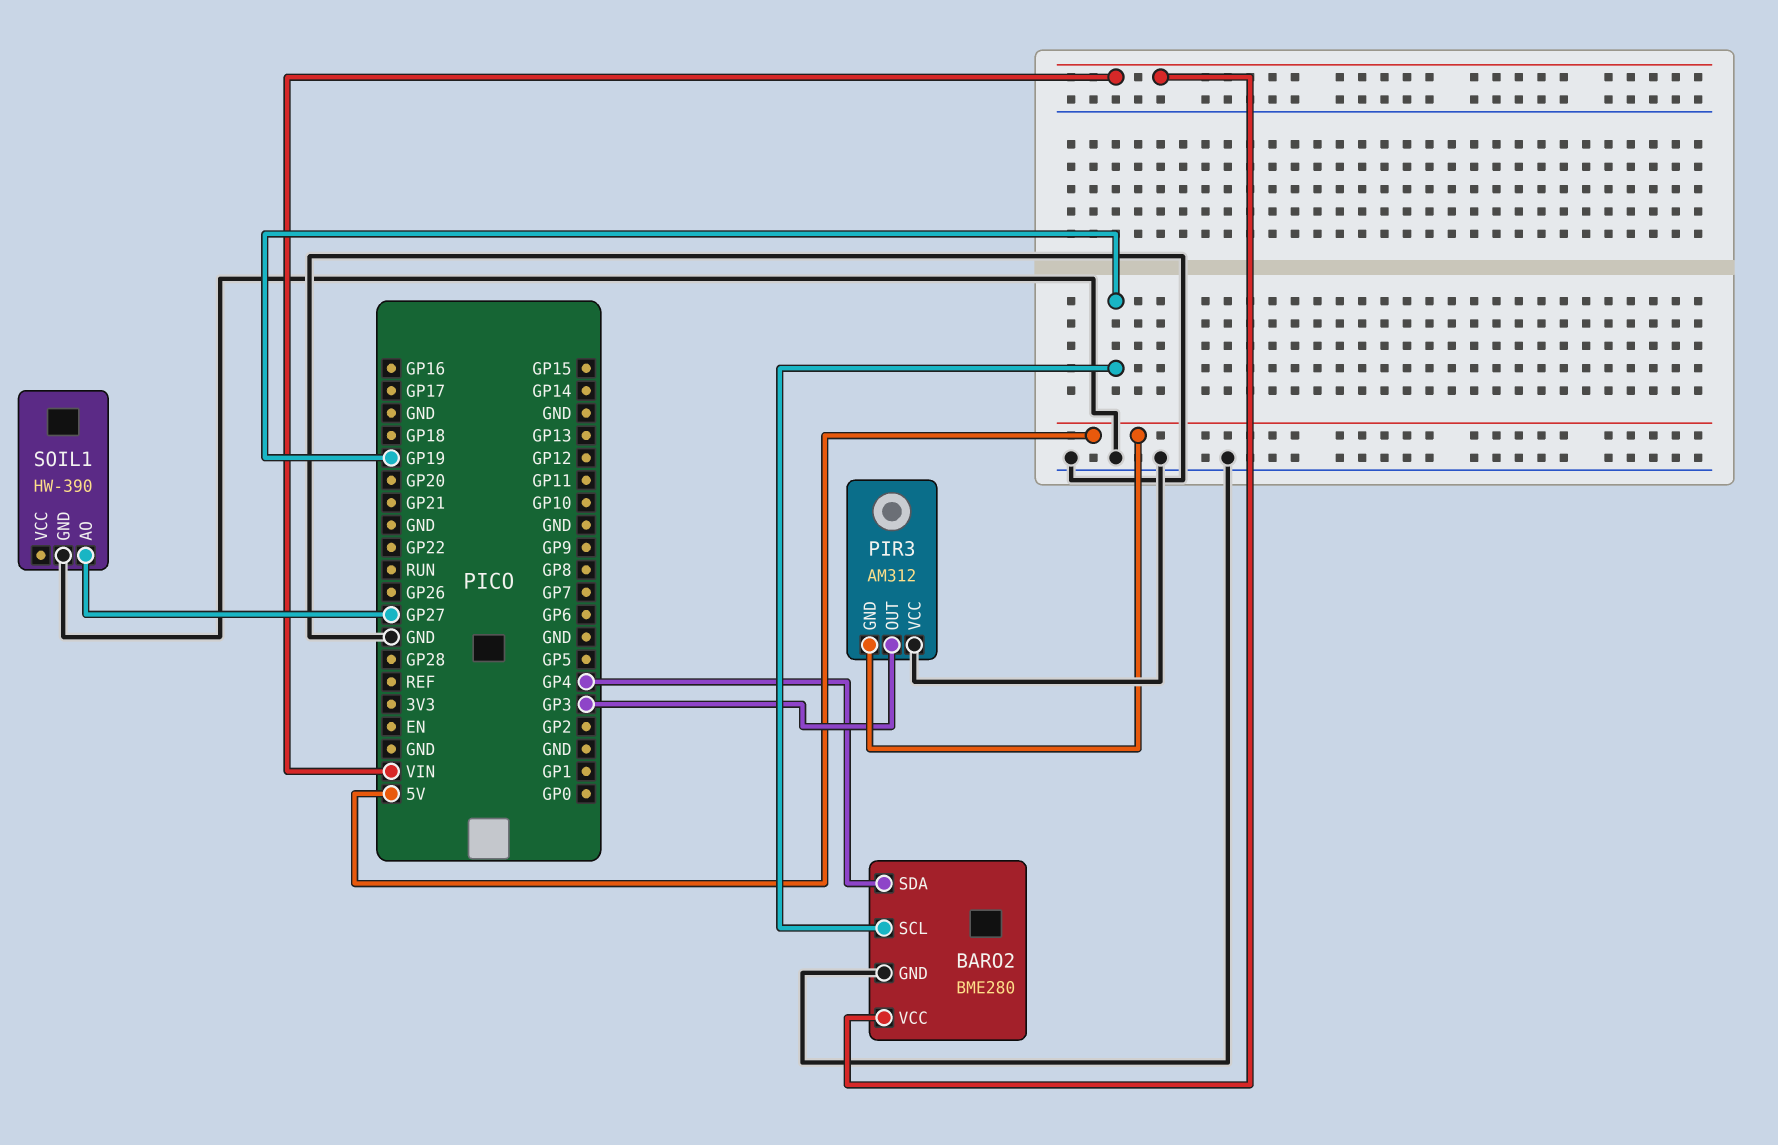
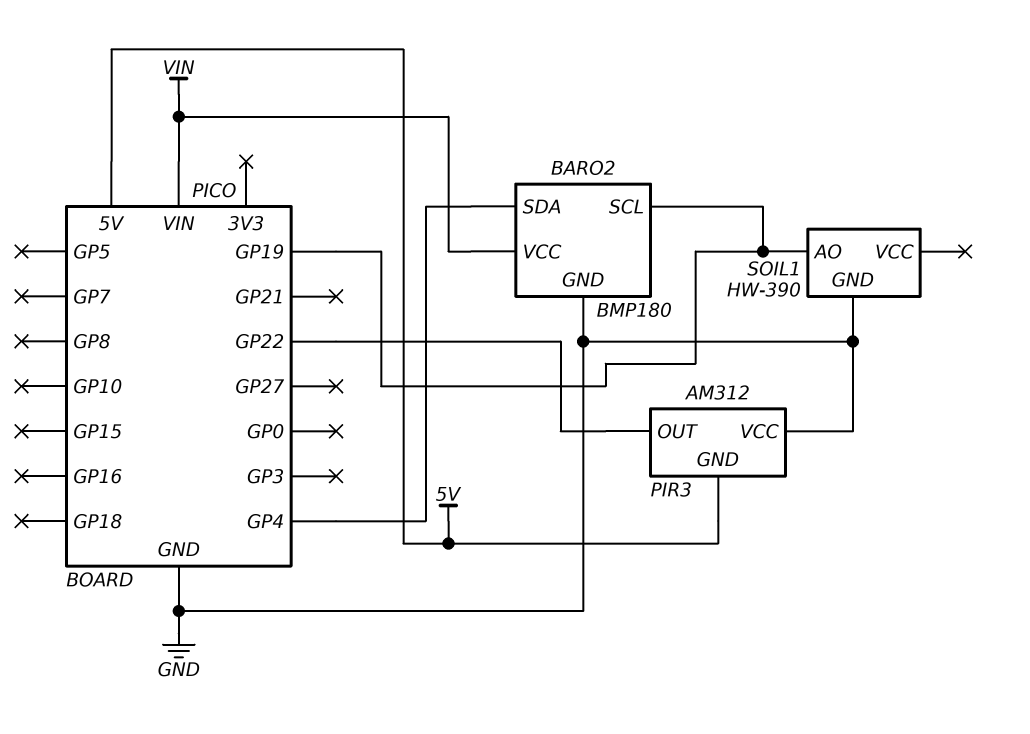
BARO2: BME280 -> BMP180
PIR3 pin OUT: GP3 -> GP22
SOIL1 pin AO: GP27 -> GP19

